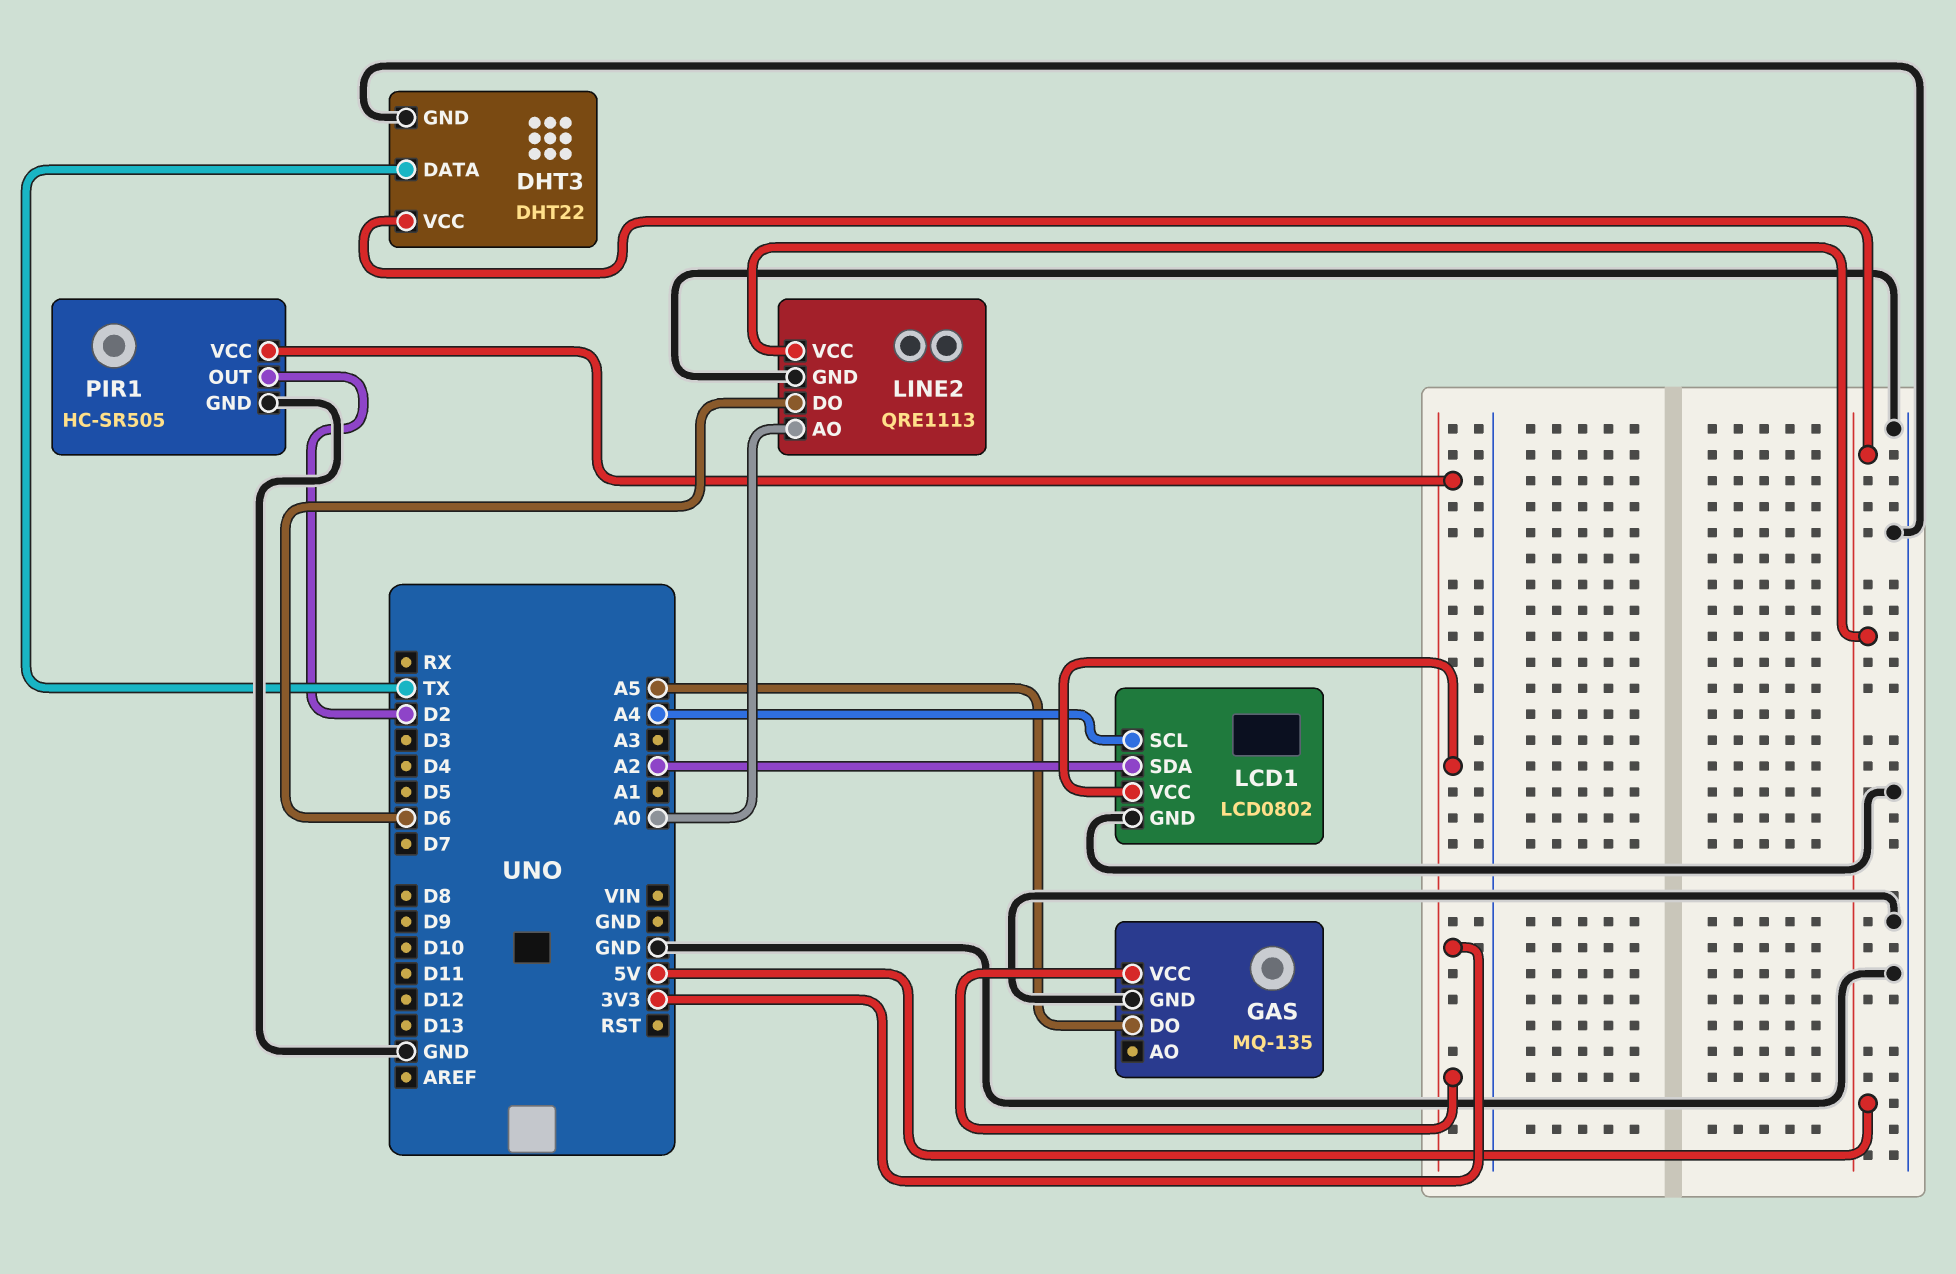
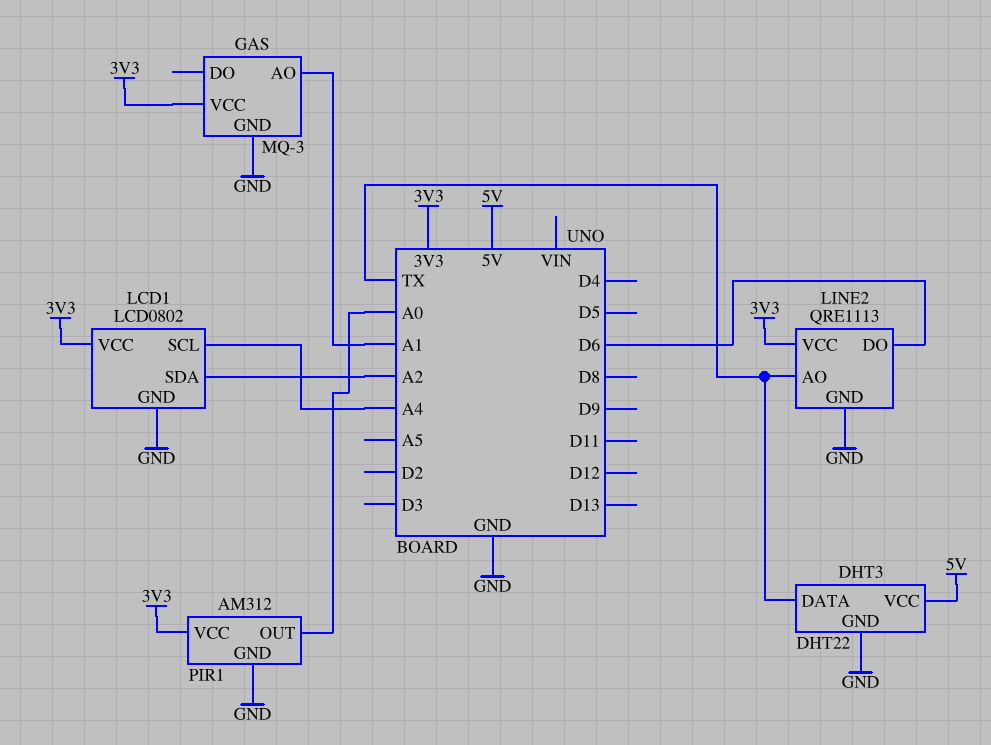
GAS: MQ-135 -> MQ-3
GAS pin AO: none -> A1
GAS pin DO: A5 -> none
LINE2 pin AO: A0 -> TX
LINE2 pin VCC: 5V -> 3V3
PIR1: HC-SR505 -> AM312
PIR1 pin OUT: D2 -> A0

